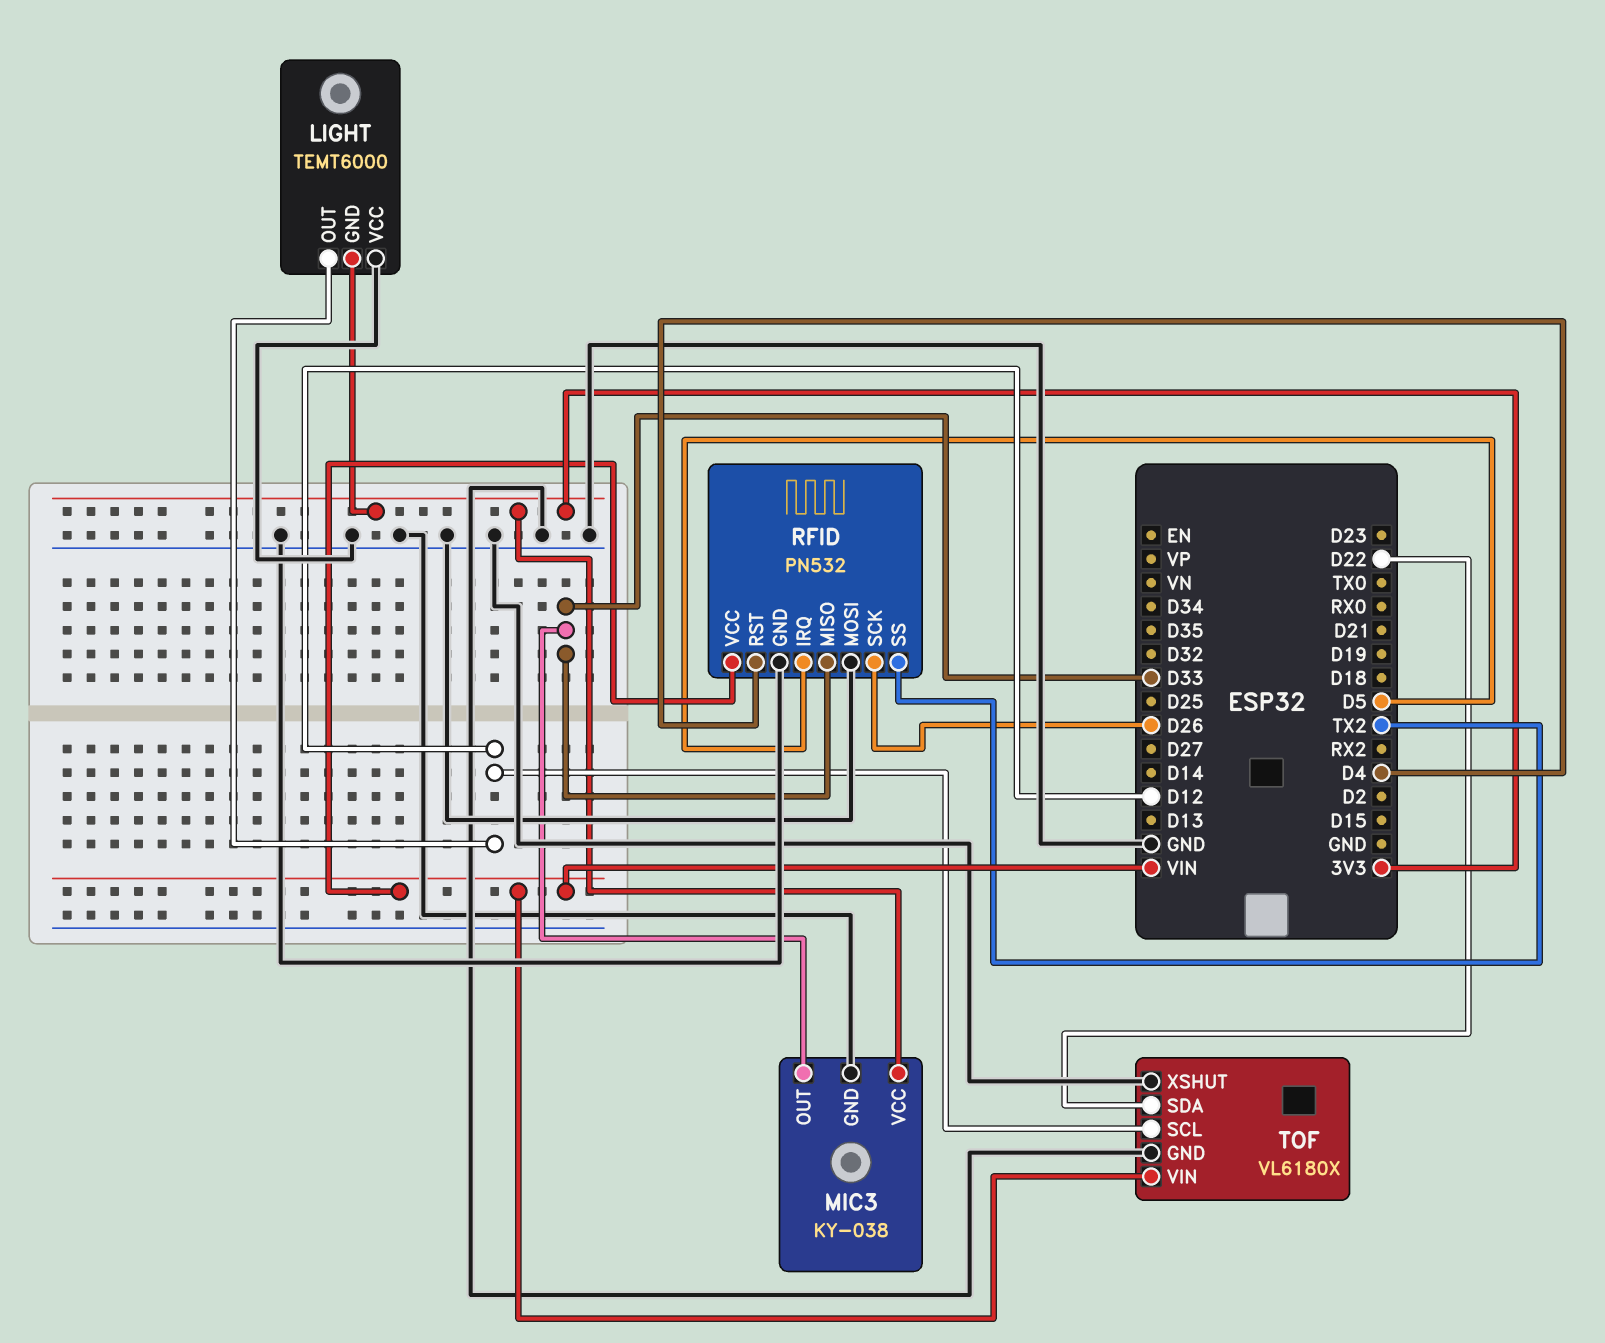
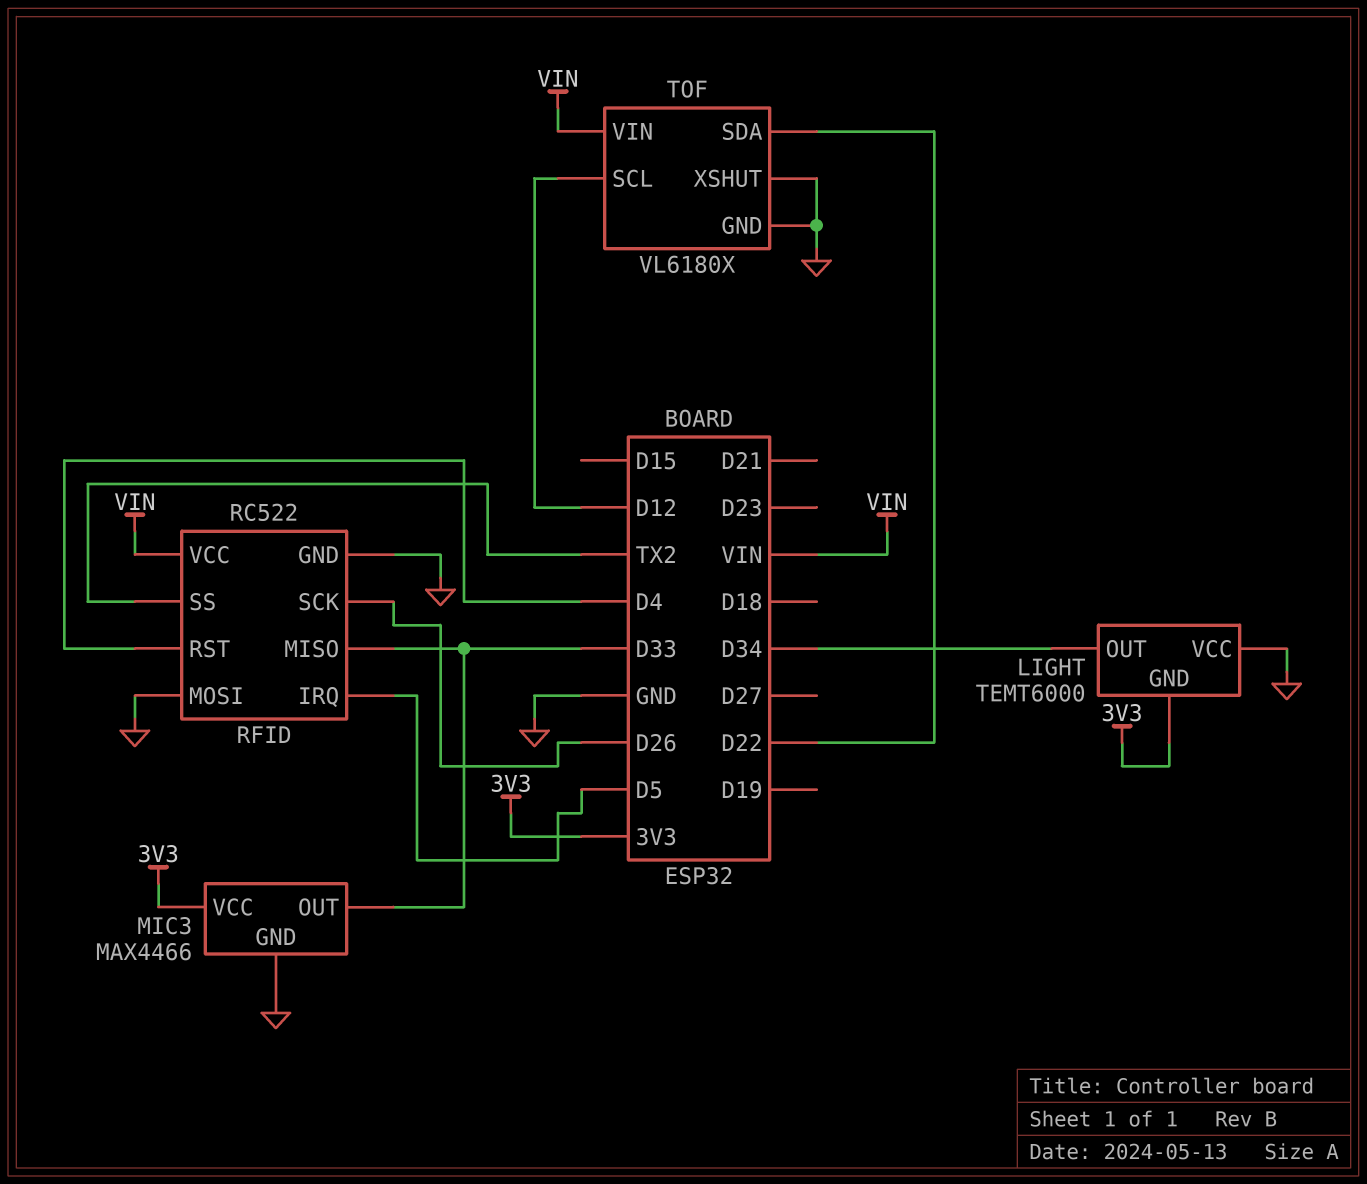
LIGHT pin OUT: D12 -> D34
MIC3: KY-038 -> MAX4466
RFID: PN532 -> RC522

